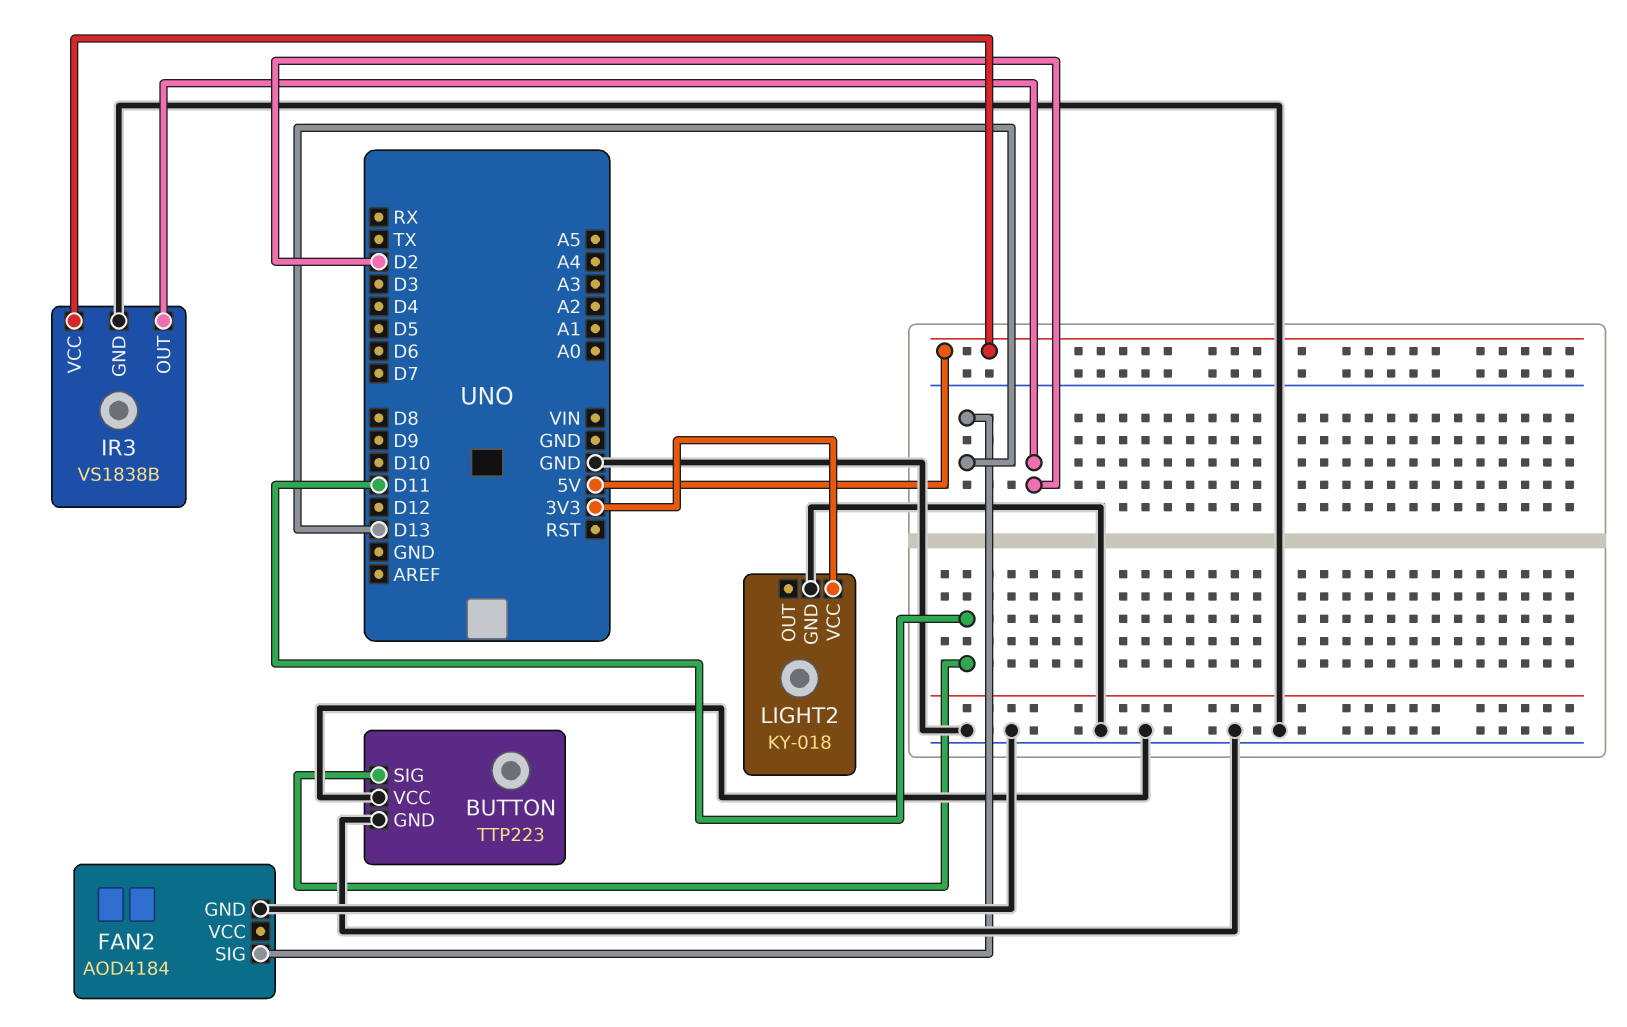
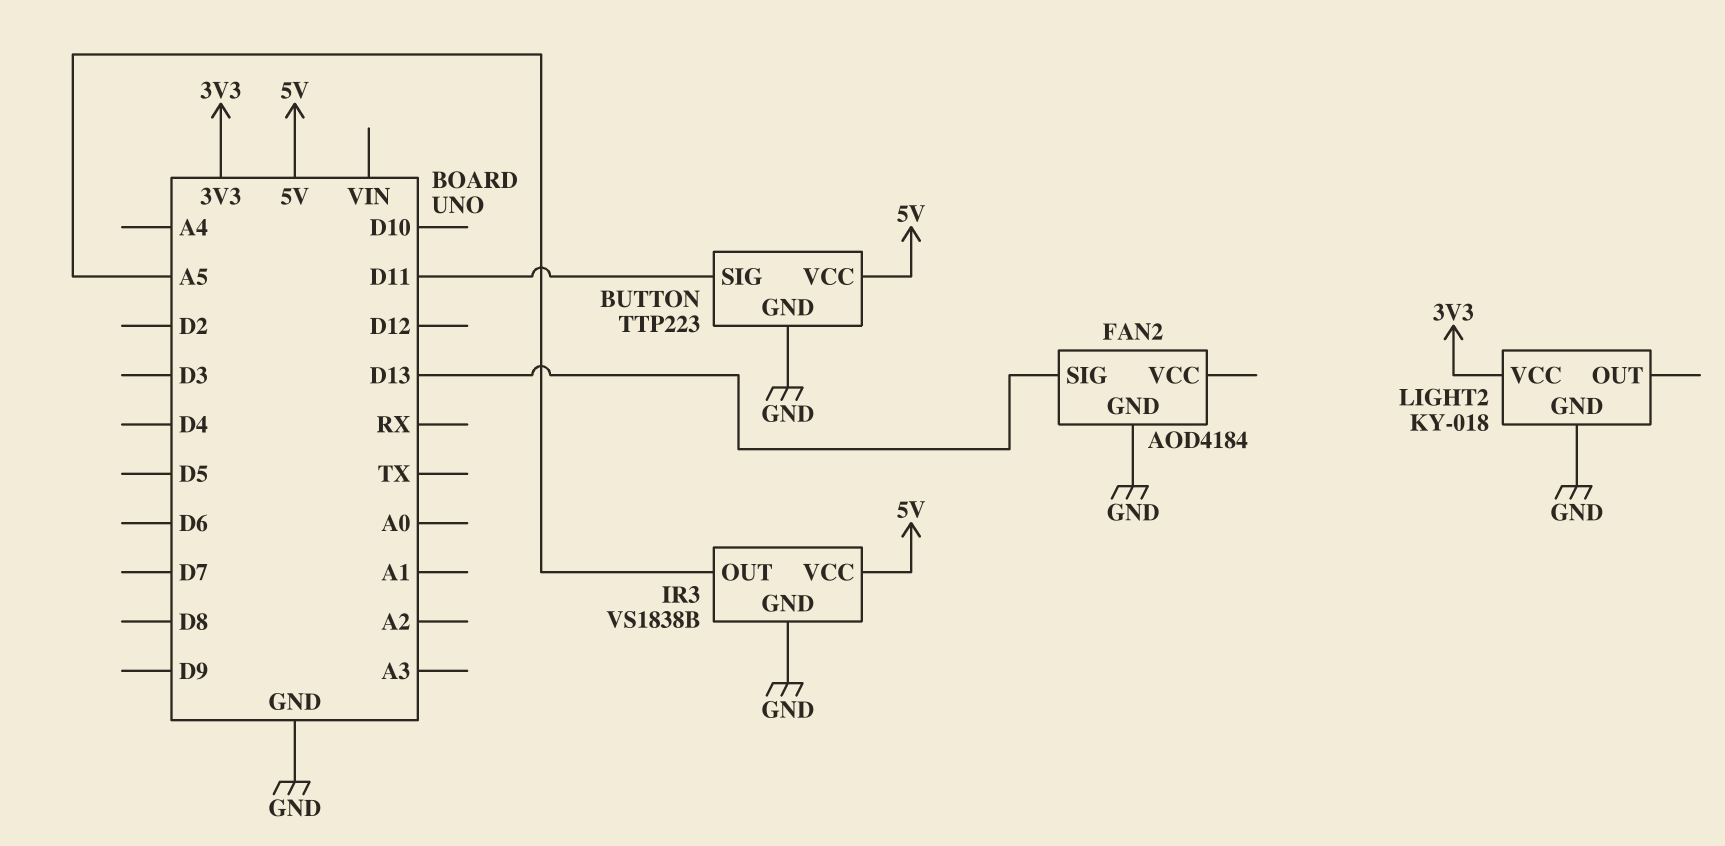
BUTTON pin VCC: GND -> 5V
IR3 pin OUT: D2 -> A5

